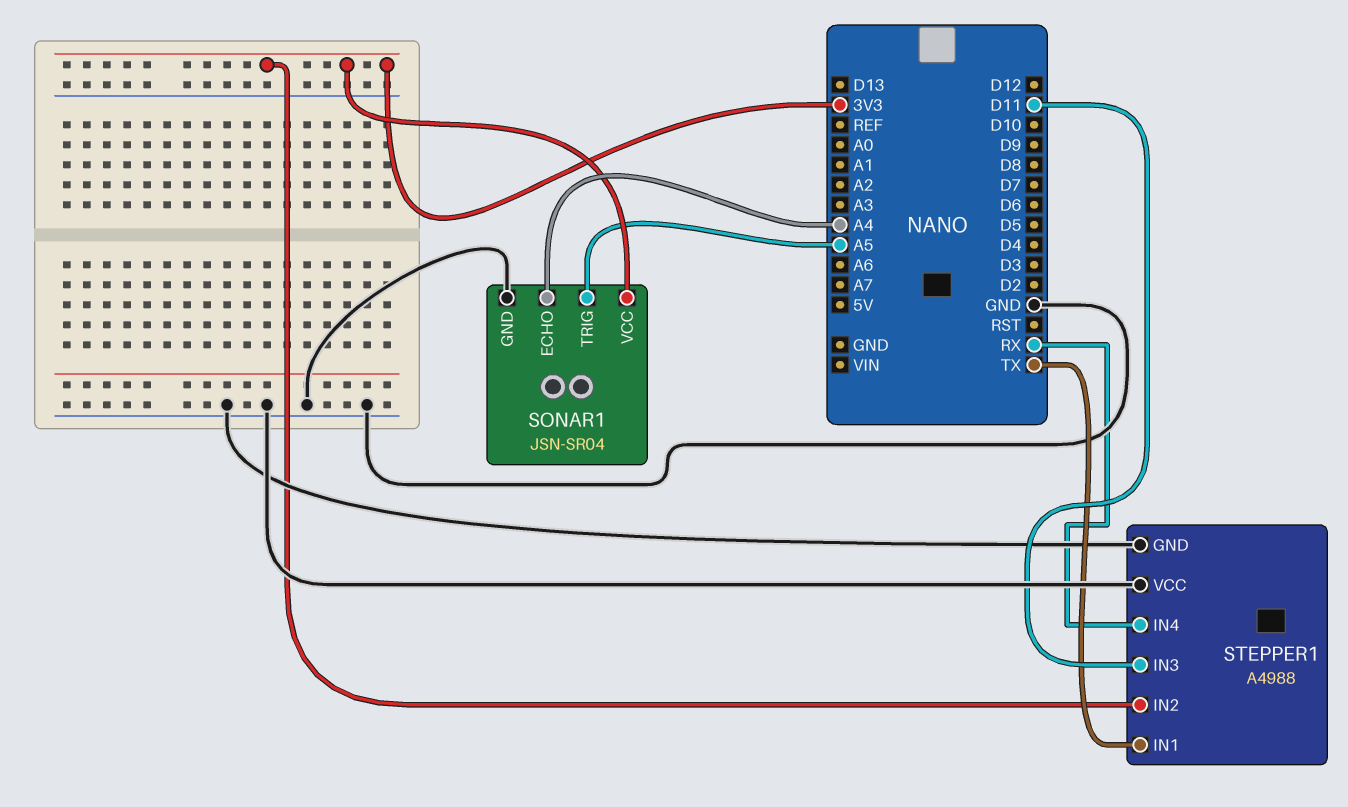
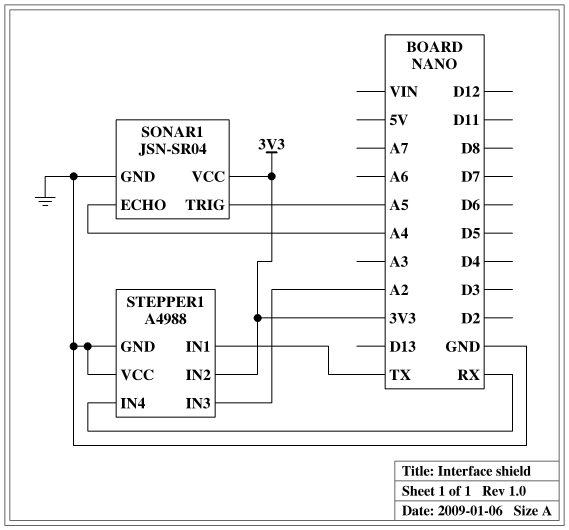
STEPPER1 pin IN3: D11 -> A2

